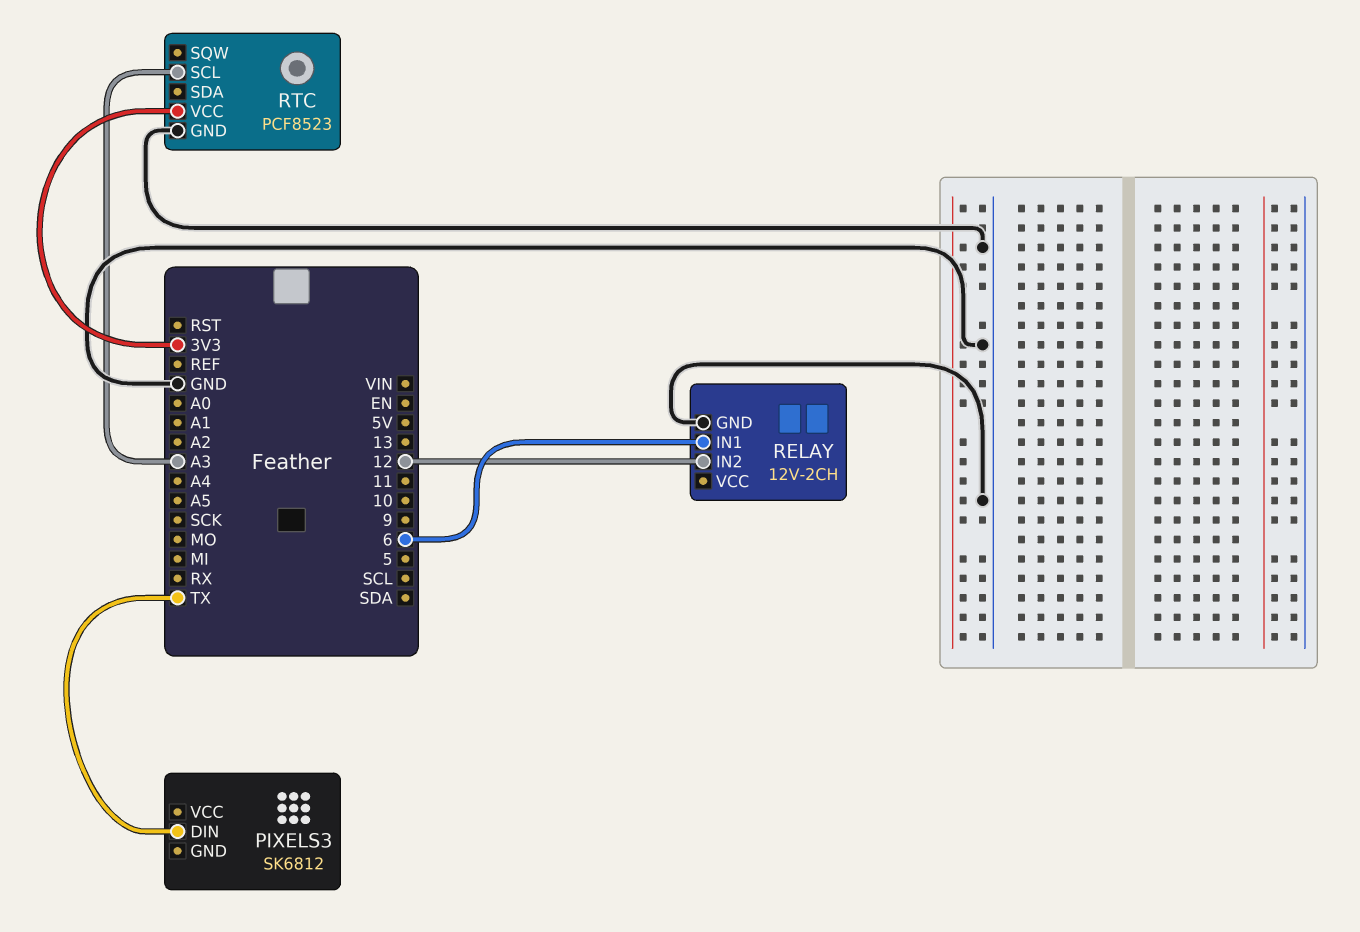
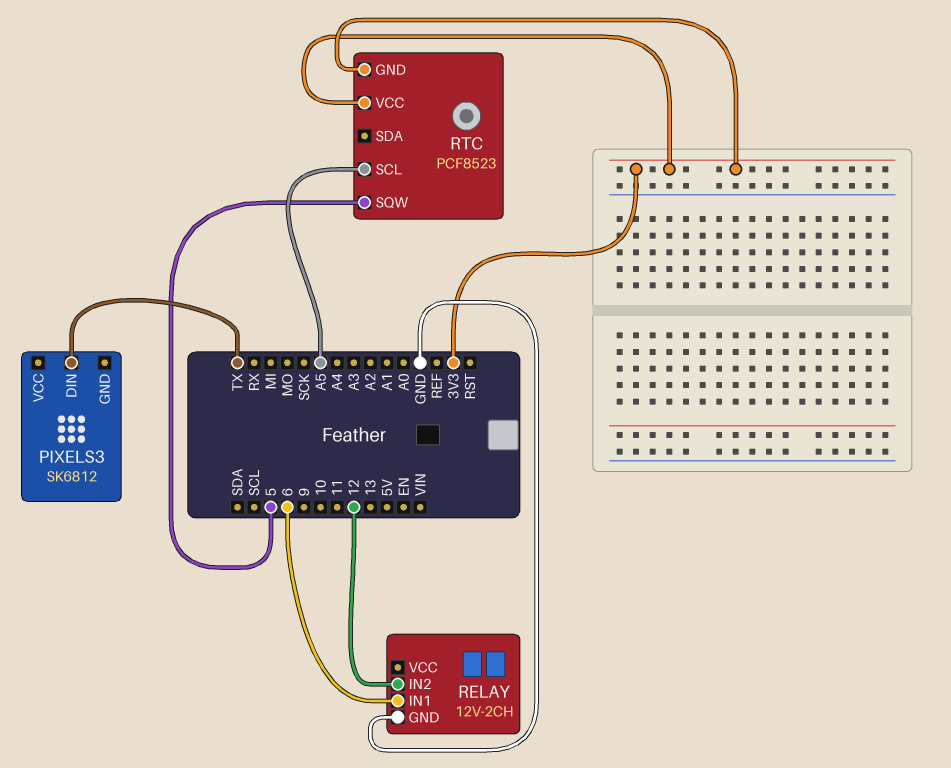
RTC pin GND: GND -> 3V3
RTC pin SCL: A3 -> A5
RTC pin SQW: none -> 5

